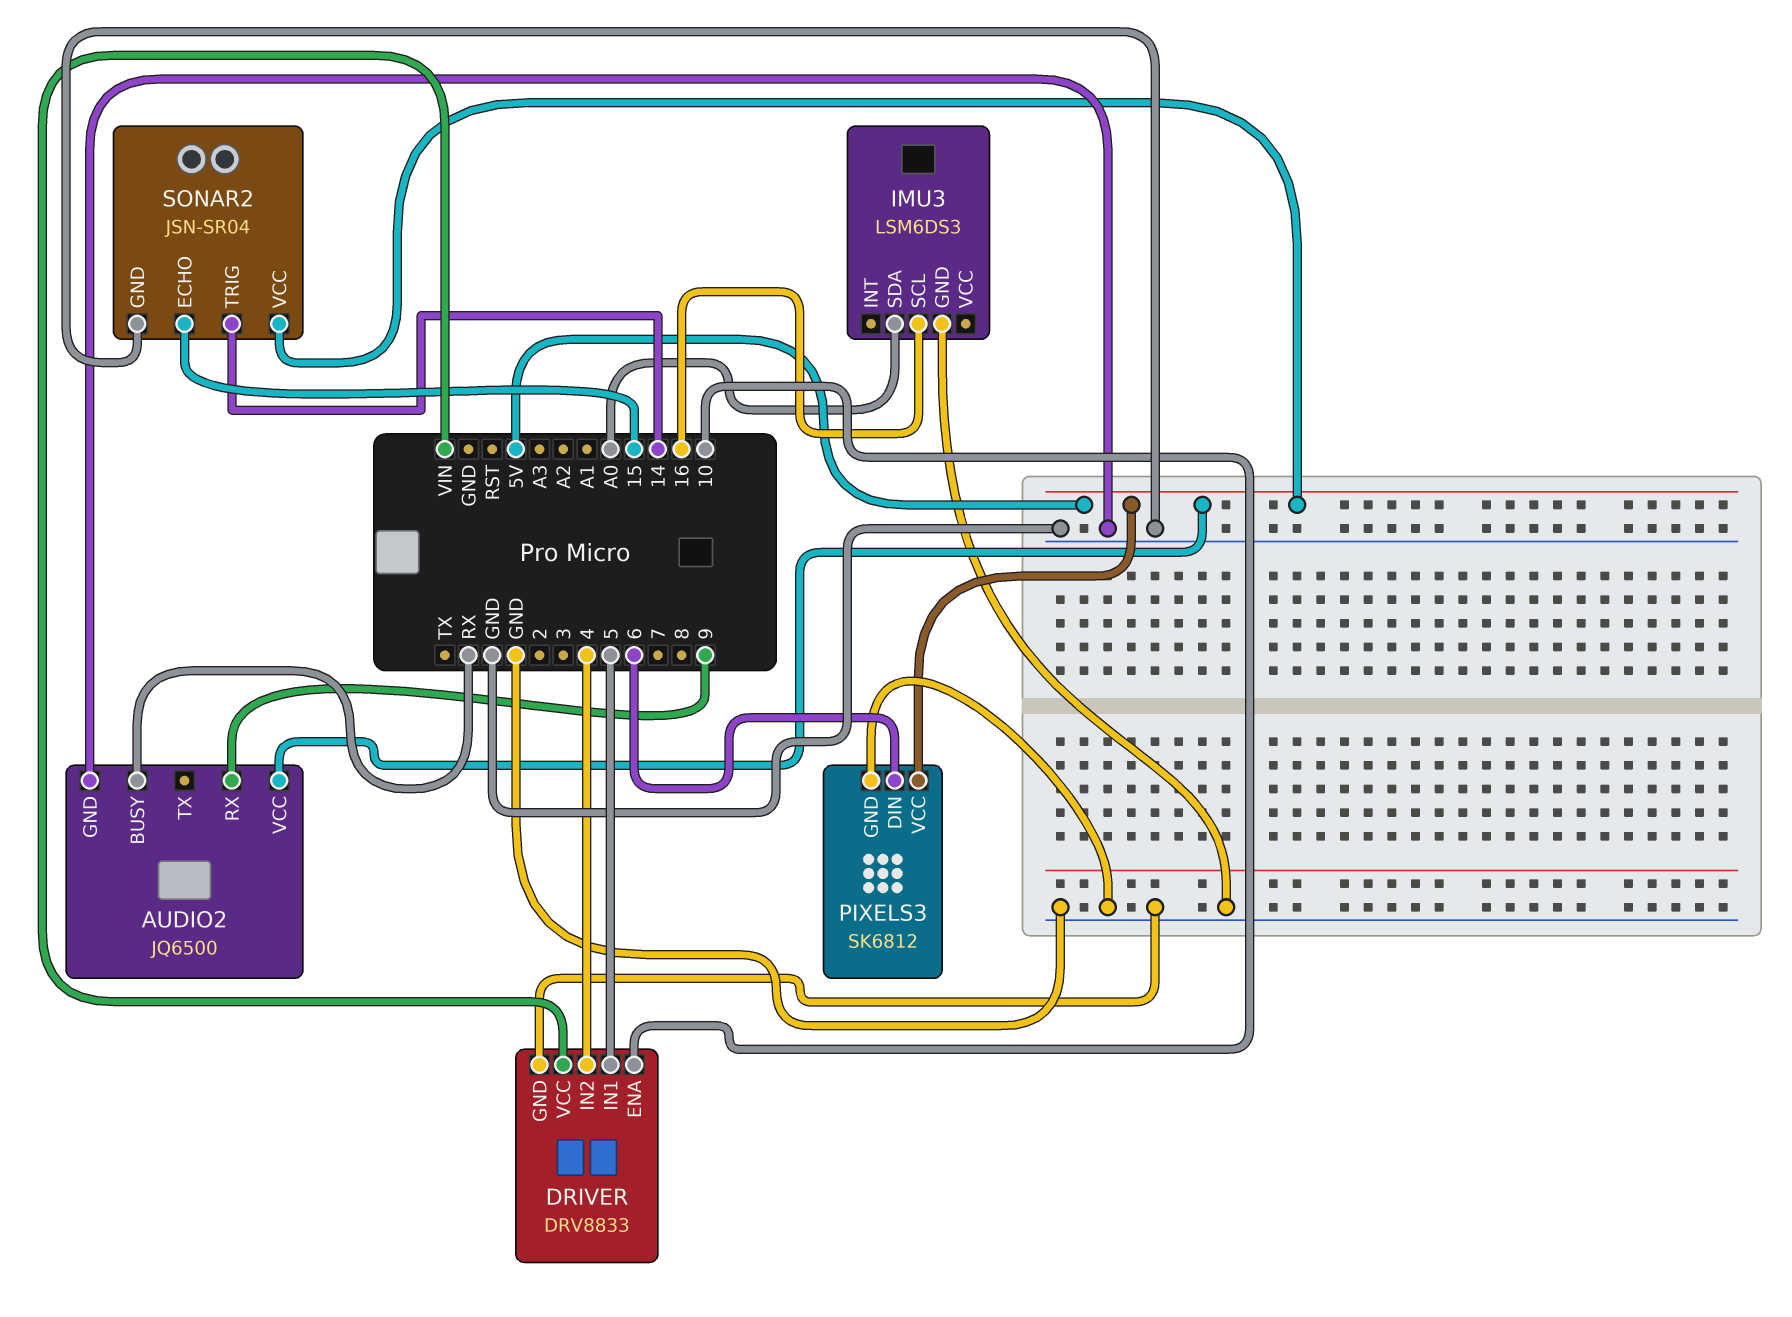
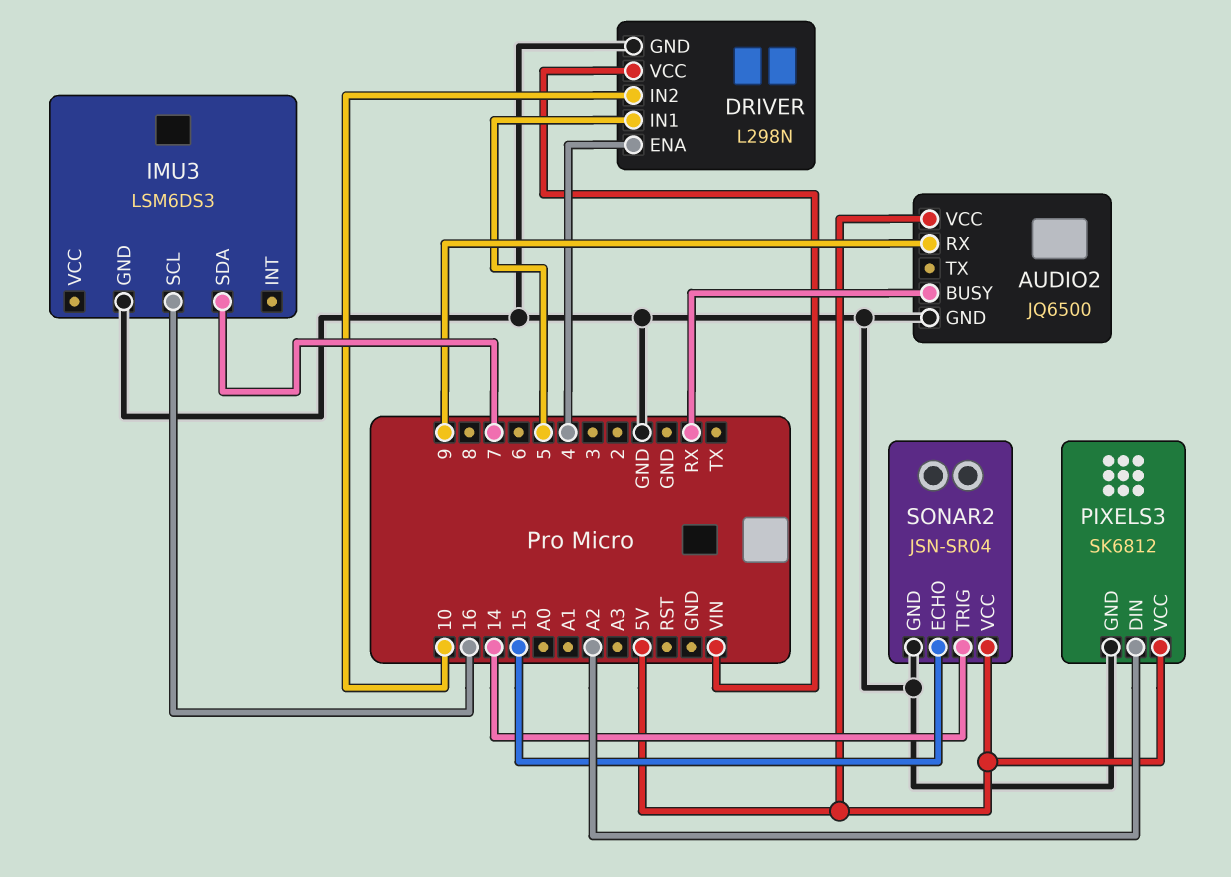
DRIVER: DRV8833 -> L298N
DRIVER pin ENA: 10 -> 4
DRIVER pin IN2: 4 -> 10
IMU3 pin SDA: A0 -> 7
PIXELS3 pin DIN: 6 -> A2

